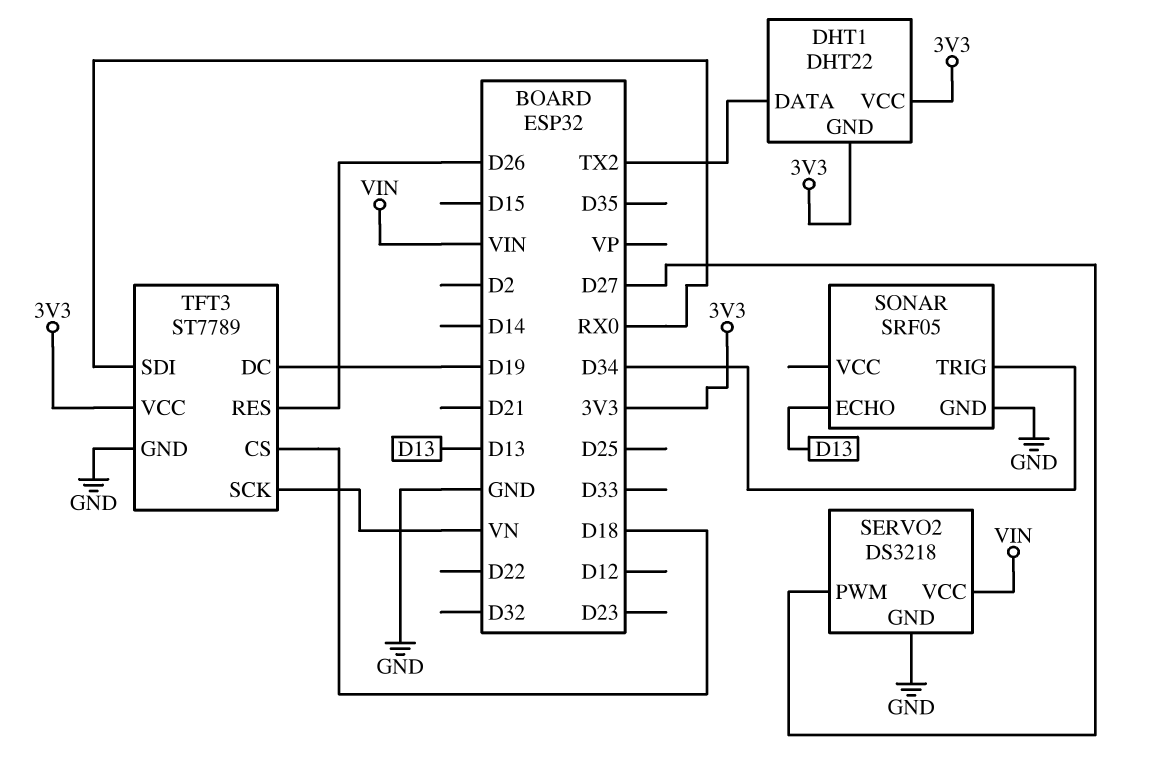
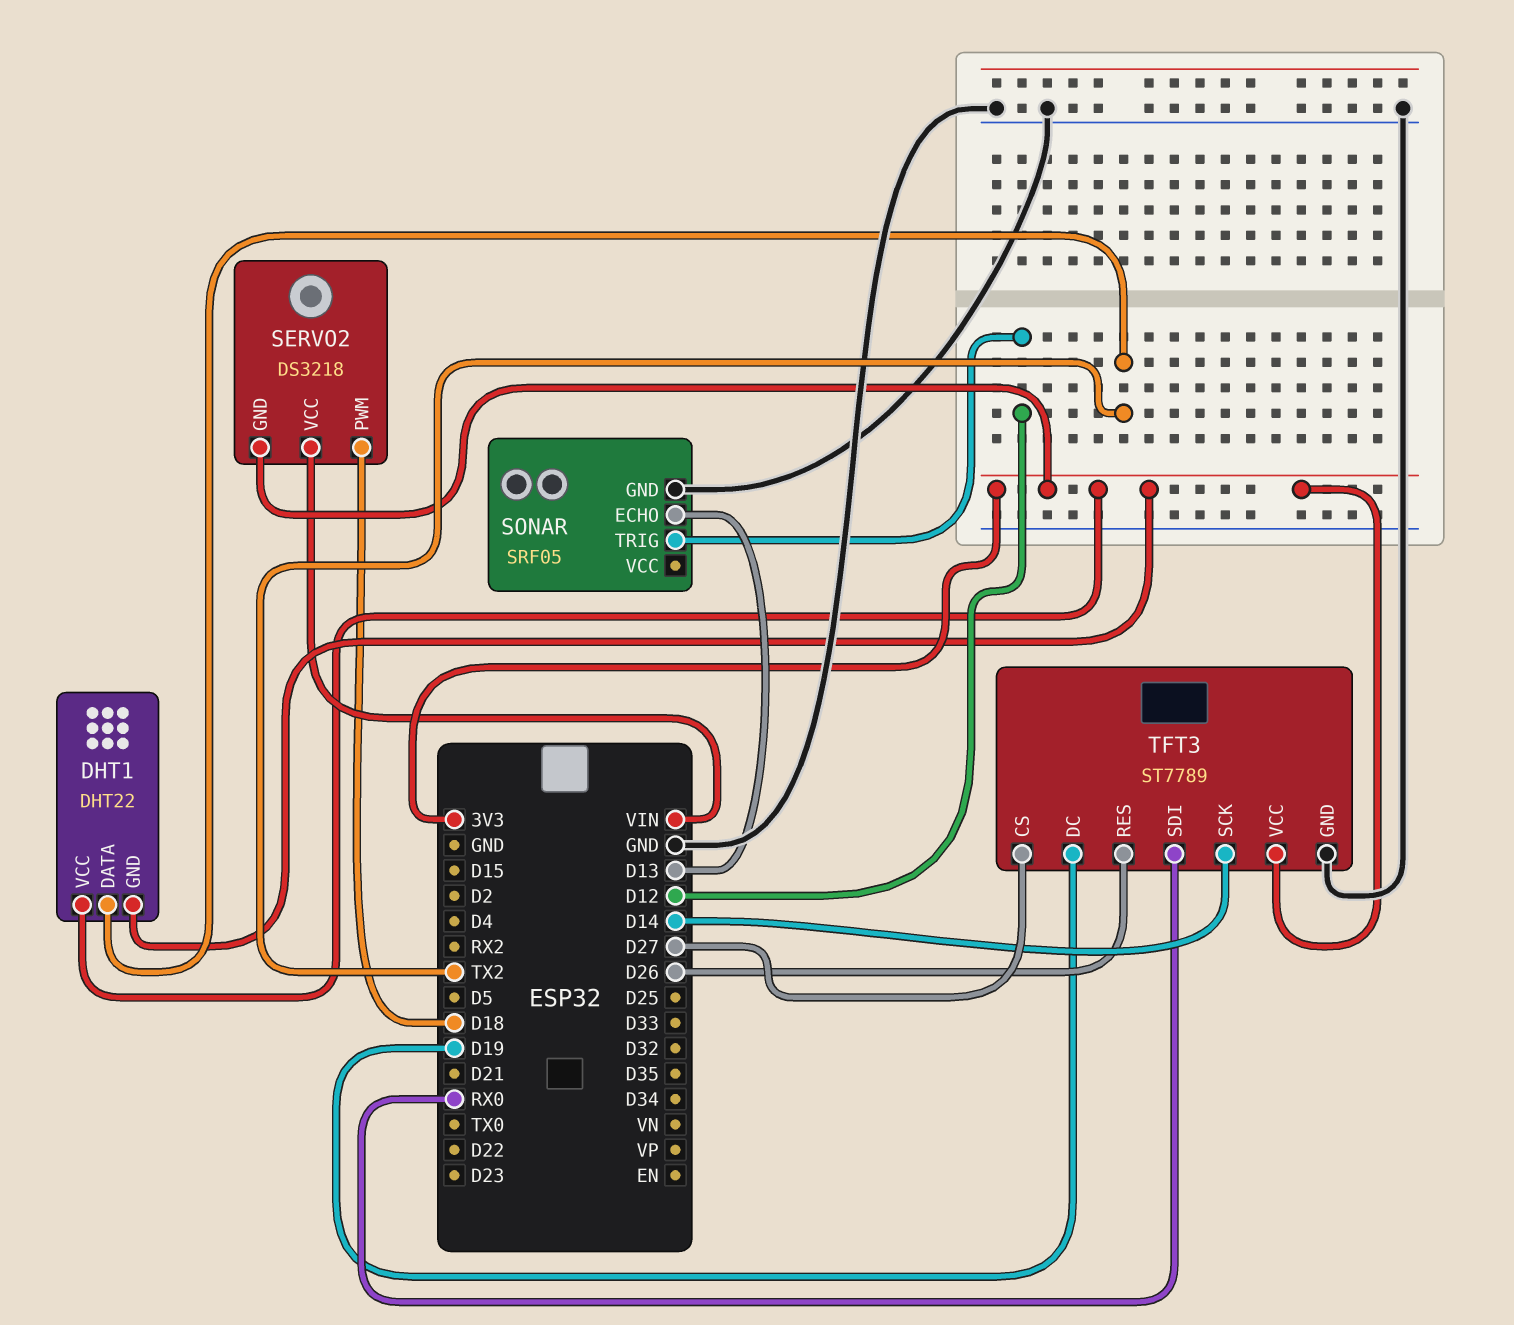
SERVO2 pin GND: GND -> 3V3
SERVO2 pin PWM: D27 -> D18
SONAR pin TRIG: D34 -> D12
TFT3 pin CS: D18 -> D27
TFT3 pin SCK: VN -> D14

